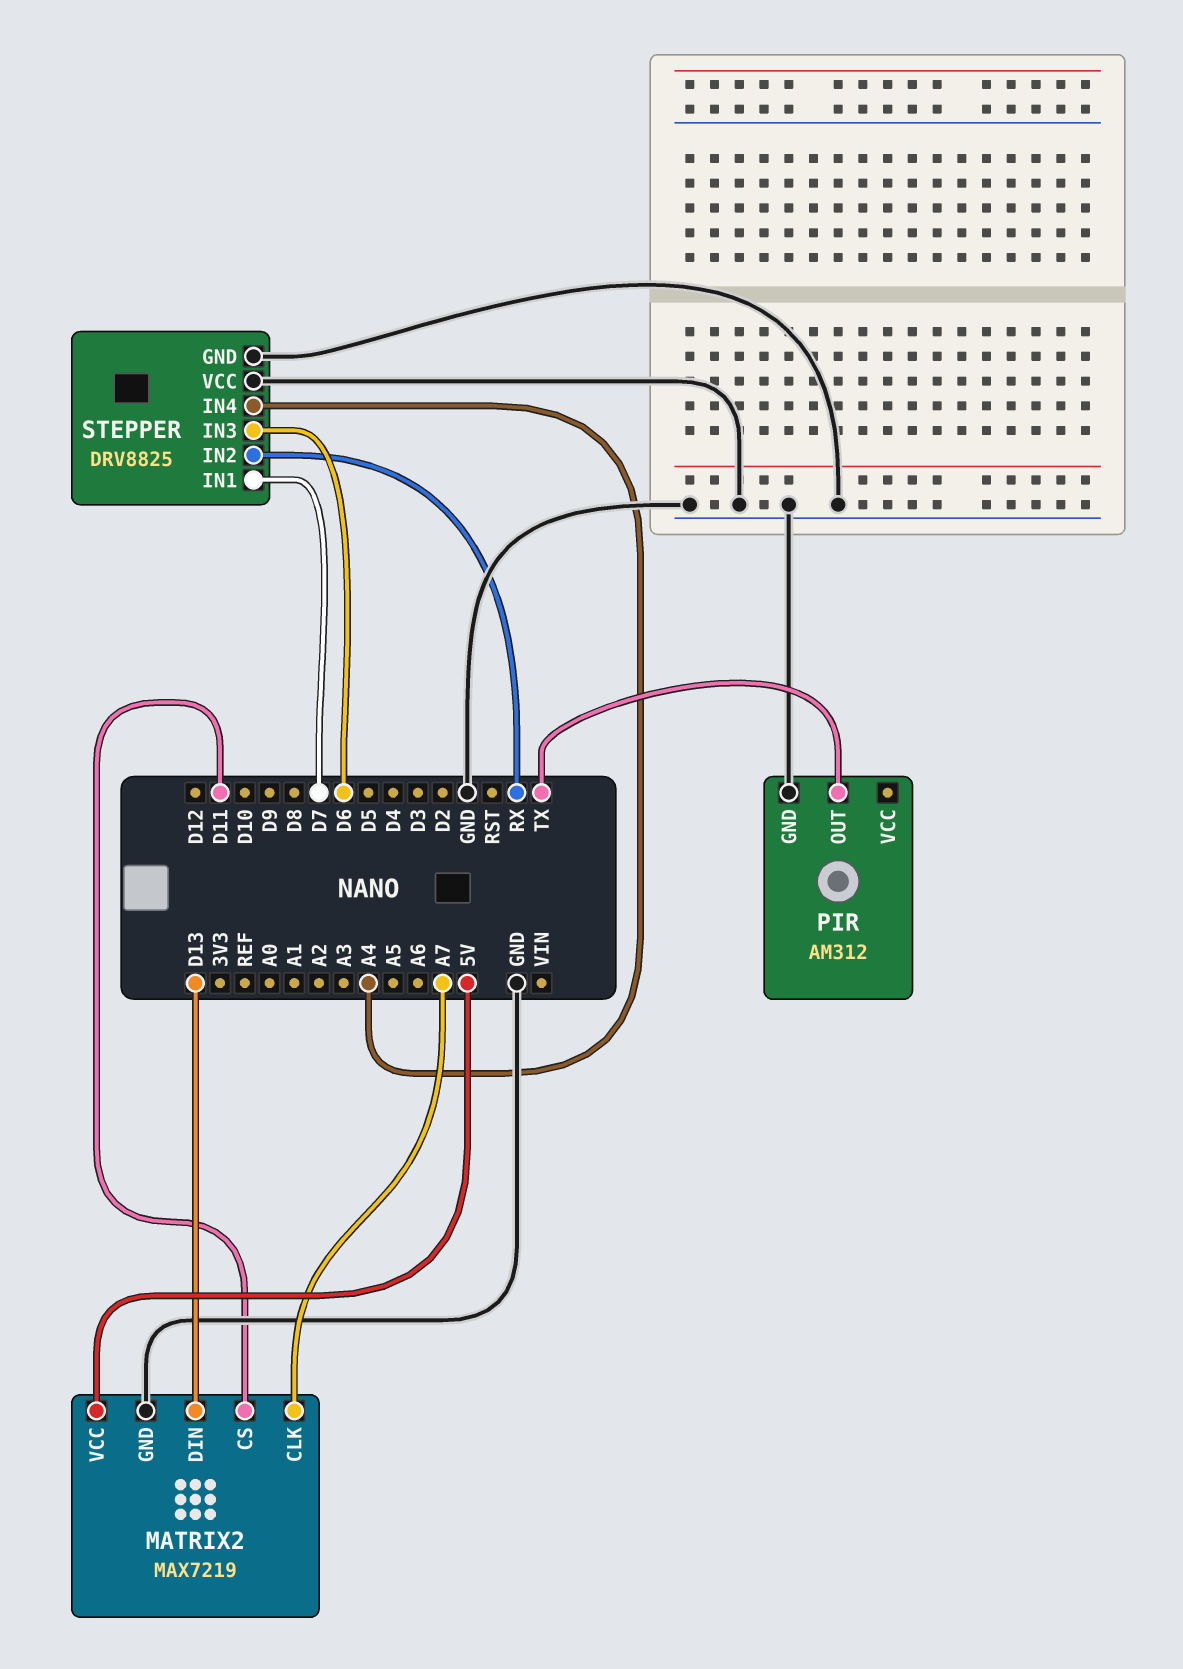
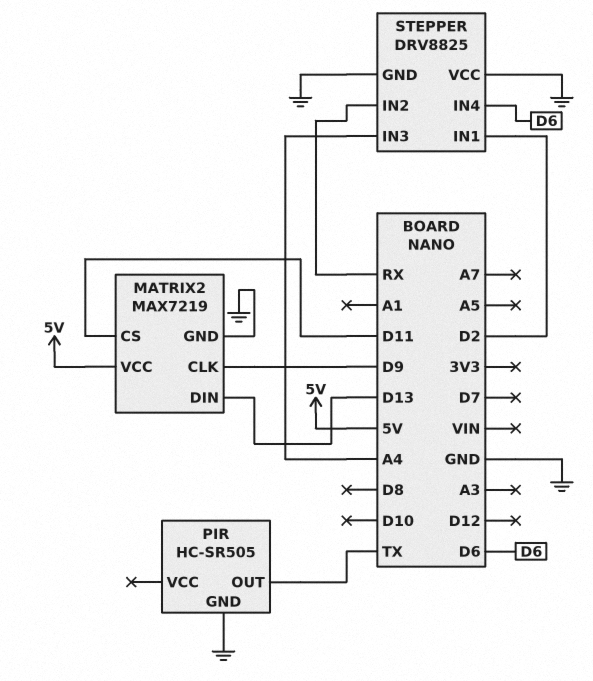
MATRIX2 pin CLK: A7 -> D9
PIR: AM312 -> HC-SR505
STEPPER pin IN1: D7 -> D2
STEPPER pin IN3: D6 -> A4
STEPPER pin IN4: A4 -> D6

